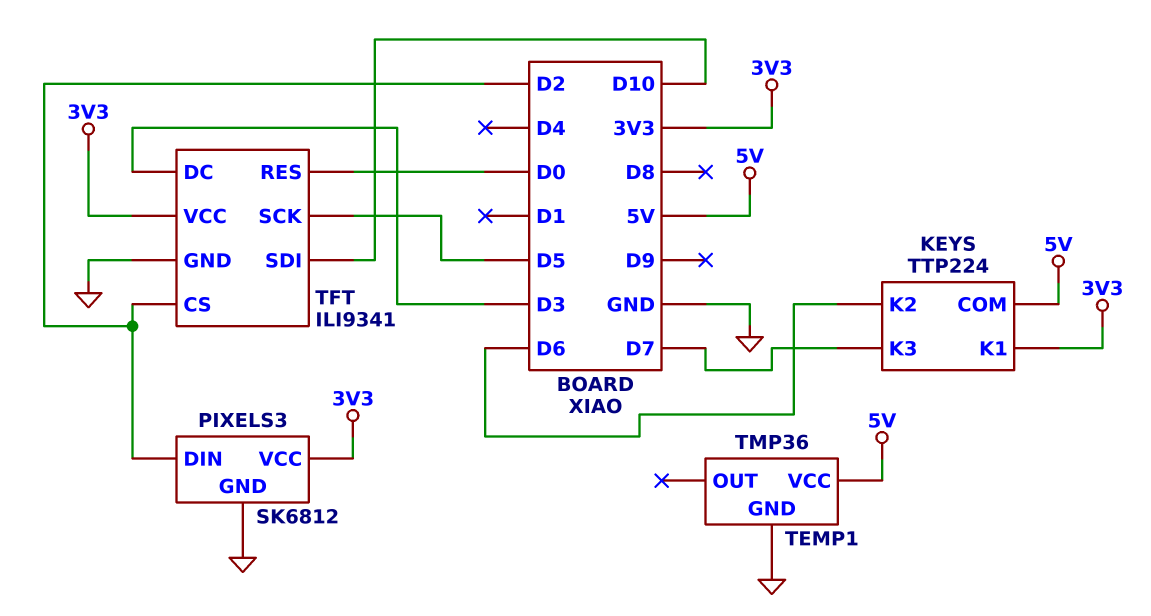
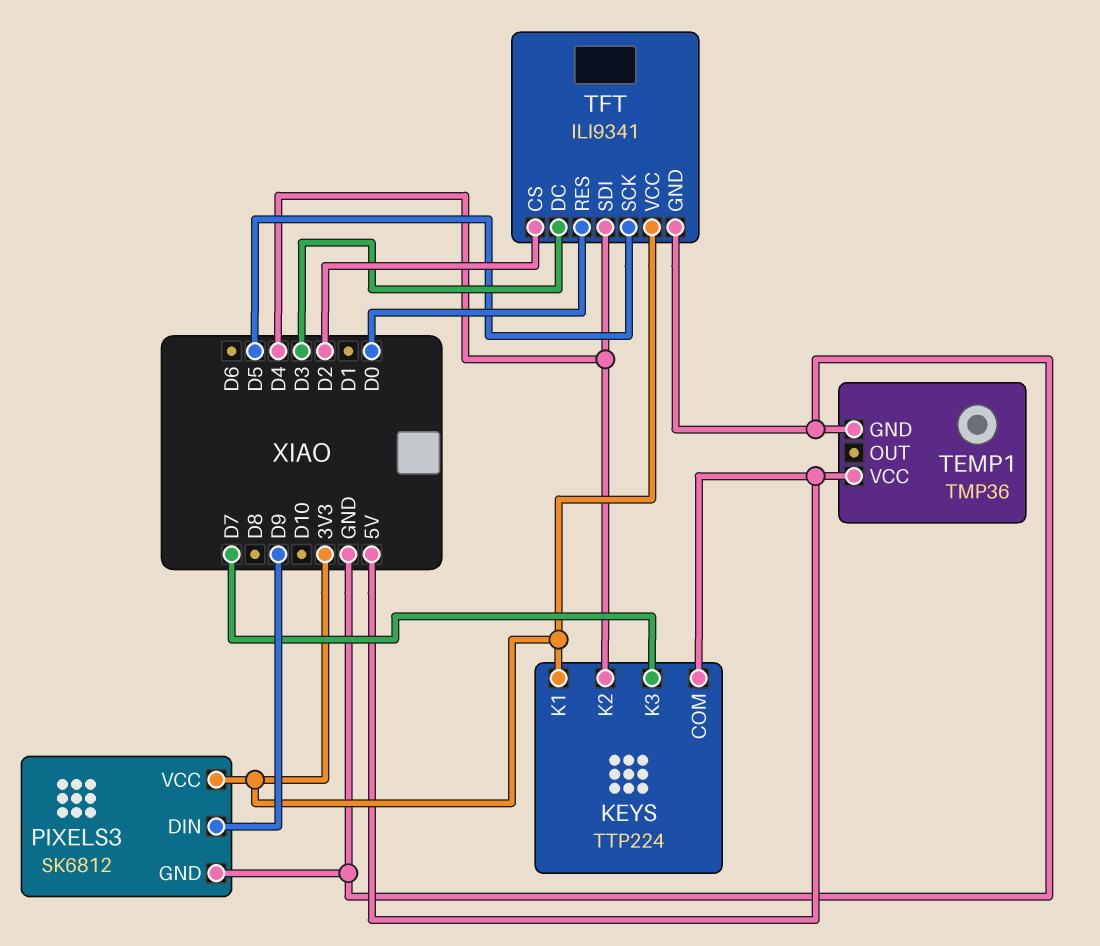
KEYS pin K2: D6 -> D4
PIXELS3 pin DIN: D2 -> D9
TFT pin SDI: D10 -> D4

